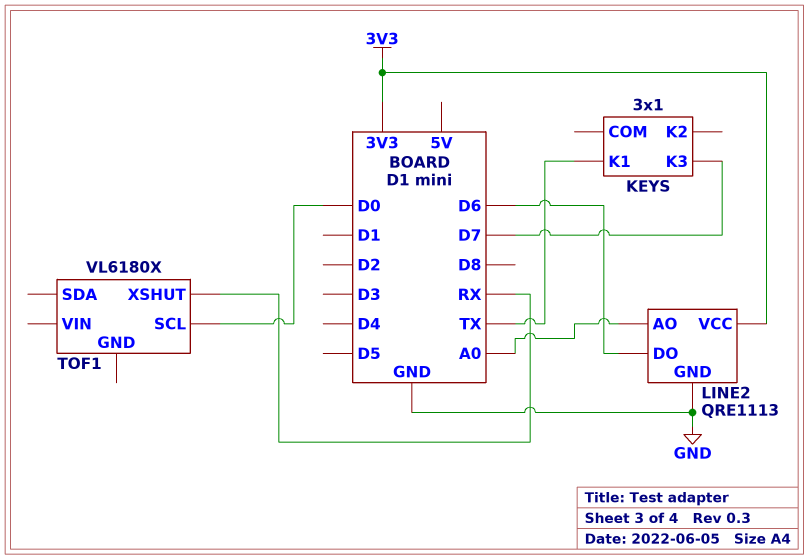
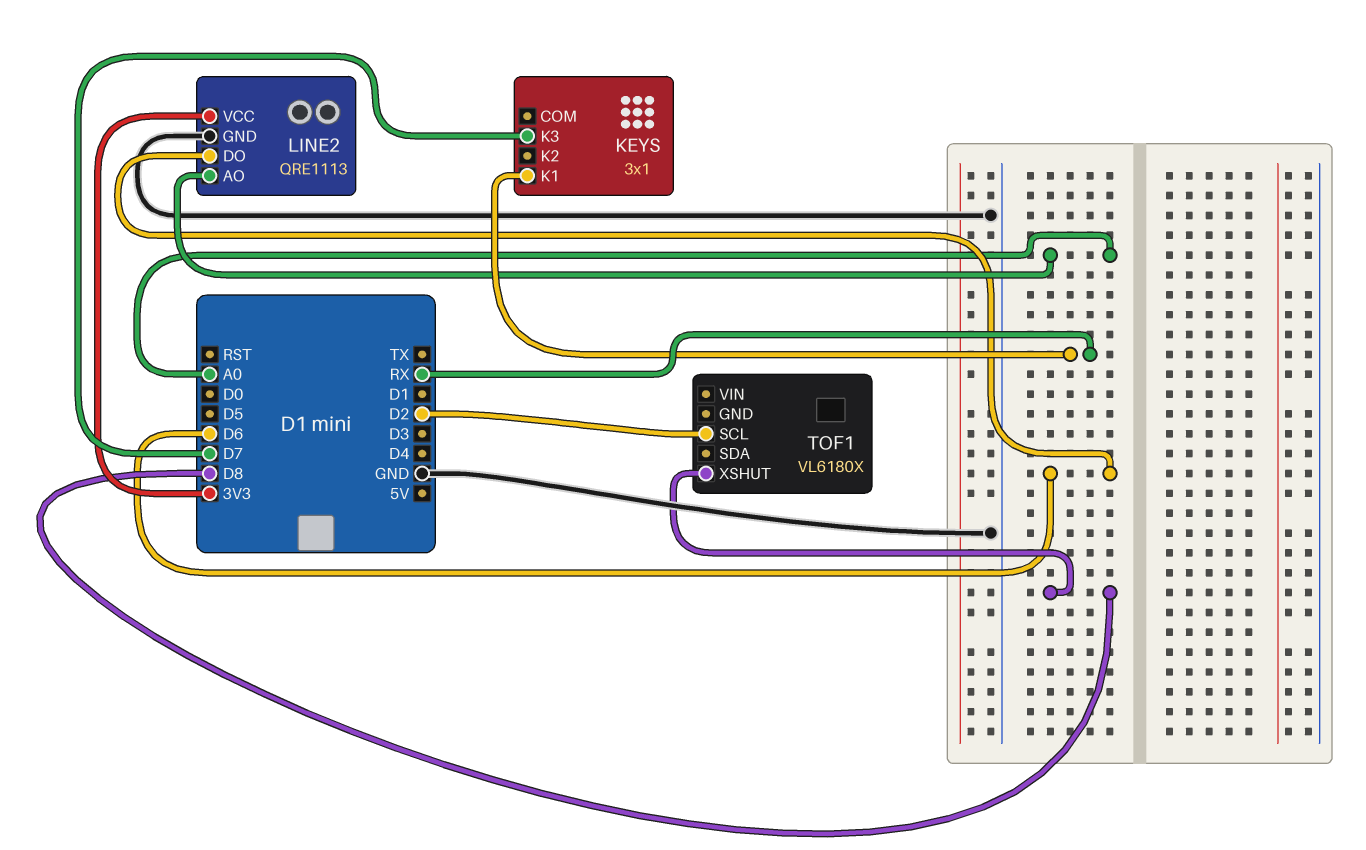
KEYS pin K1: TX -> RX
TOF1 pin SCL: D0 -> D2
TOF1 pin XSHUT: RX -> D8

